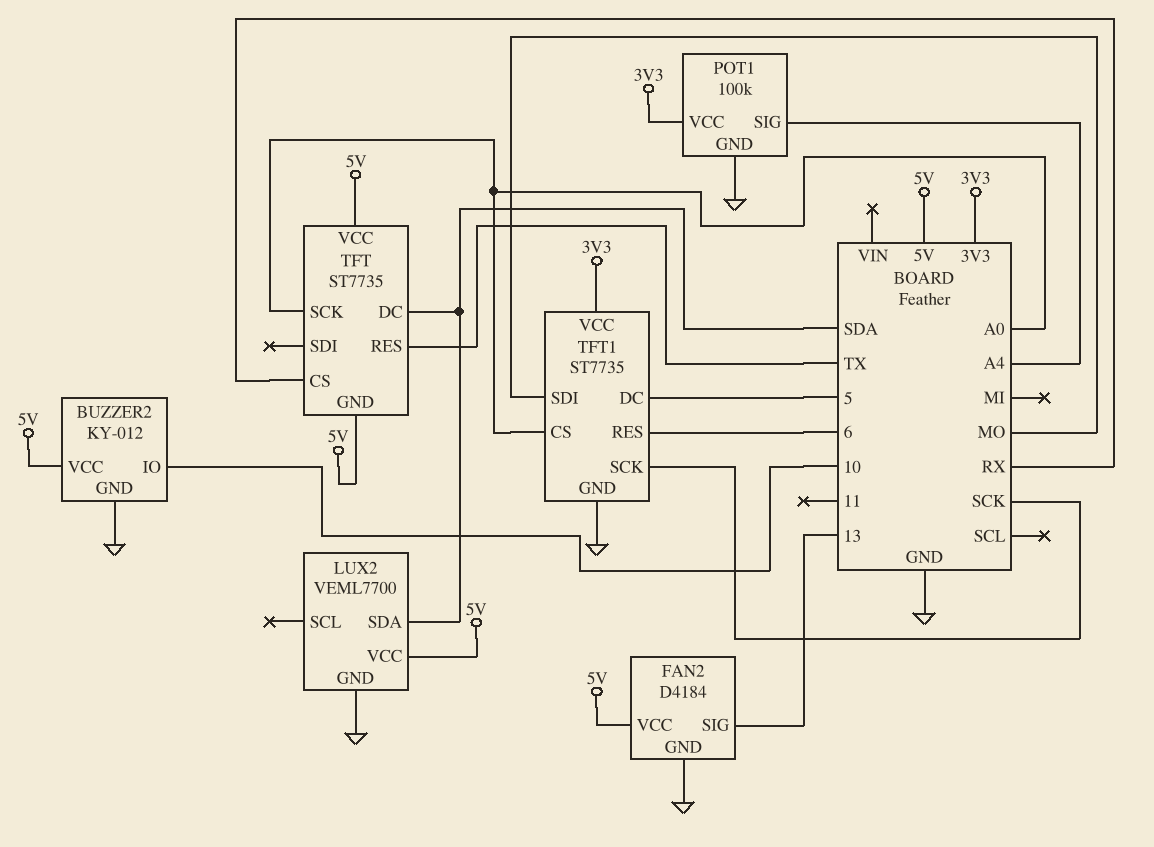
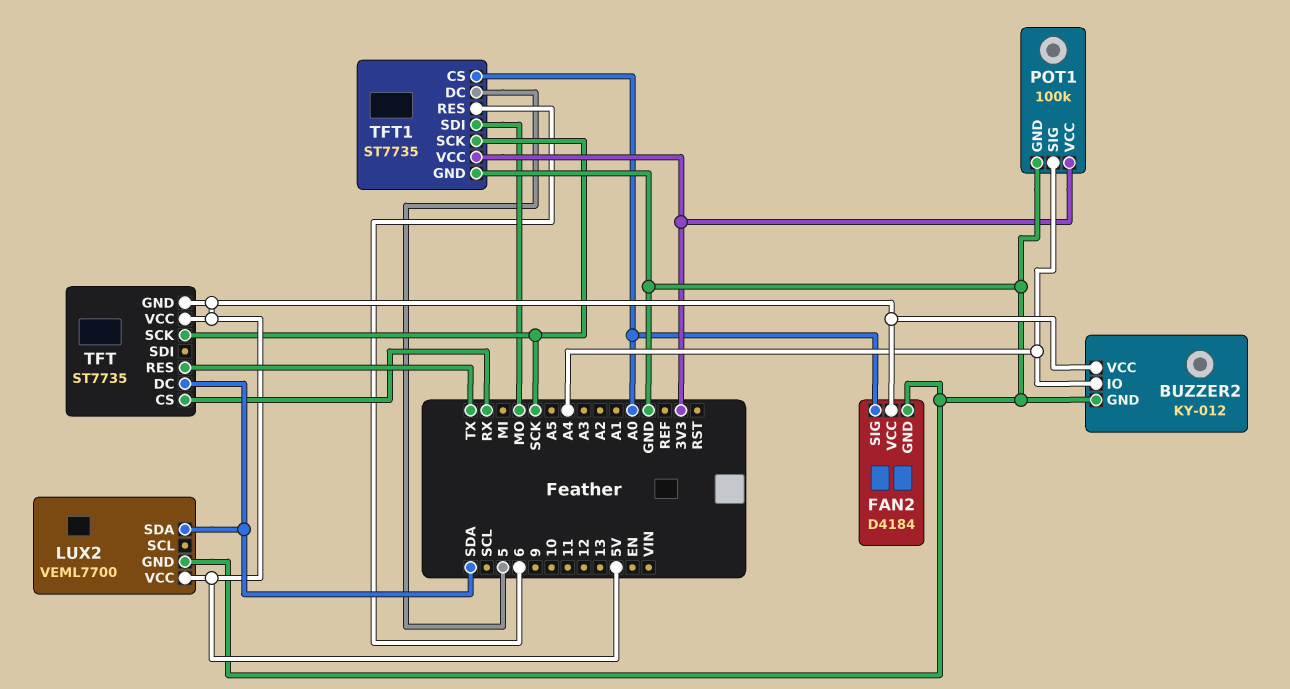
BUZZER2 pin IO: 10 -> A4
FAN2 pin SIG: 13 -> A0
TFT pin SCK: A0 -> SCK

